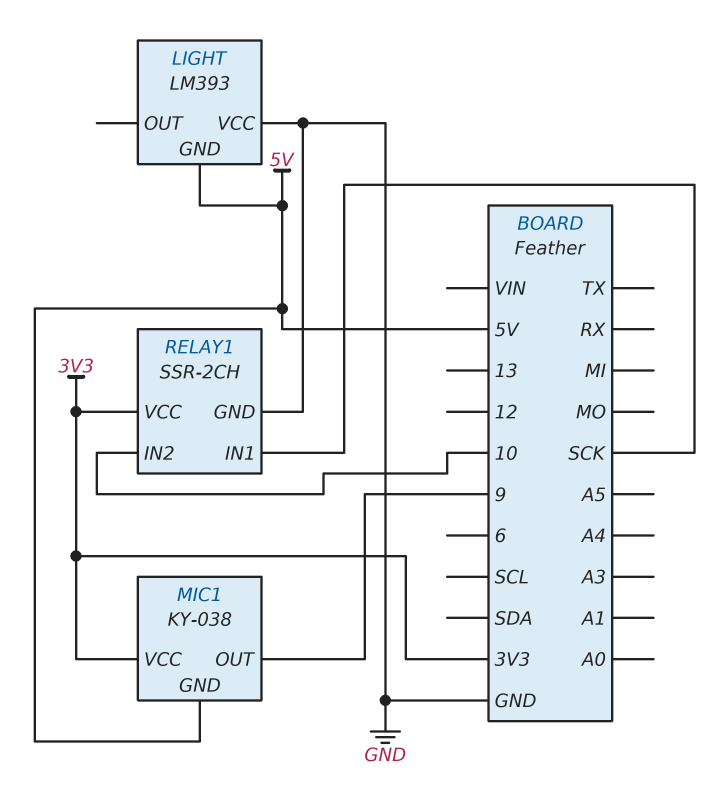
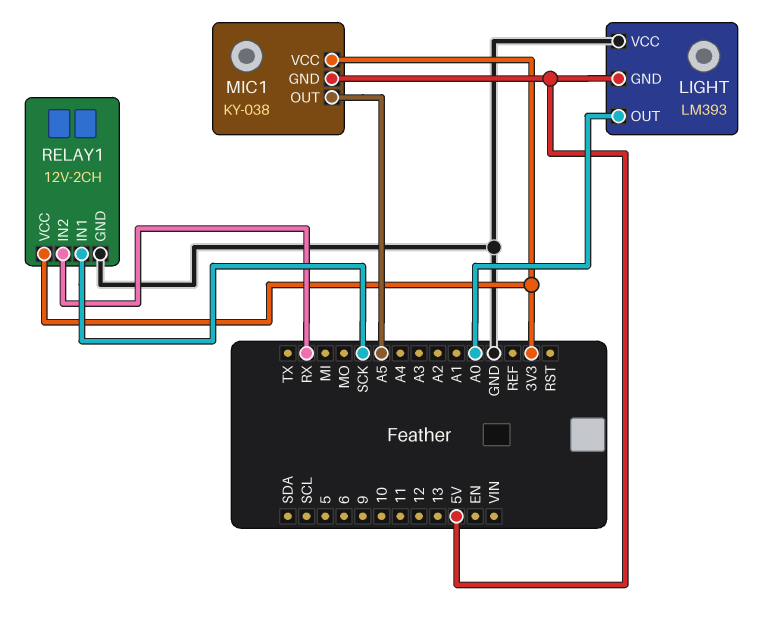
LIGHT pin OUT: none -> A0
MIC1 pin OUT: 9 -> A5
RELAY1: SSR-2CH -> 12V-2CH
RELAY1 pin IN2: 10 -> RX

